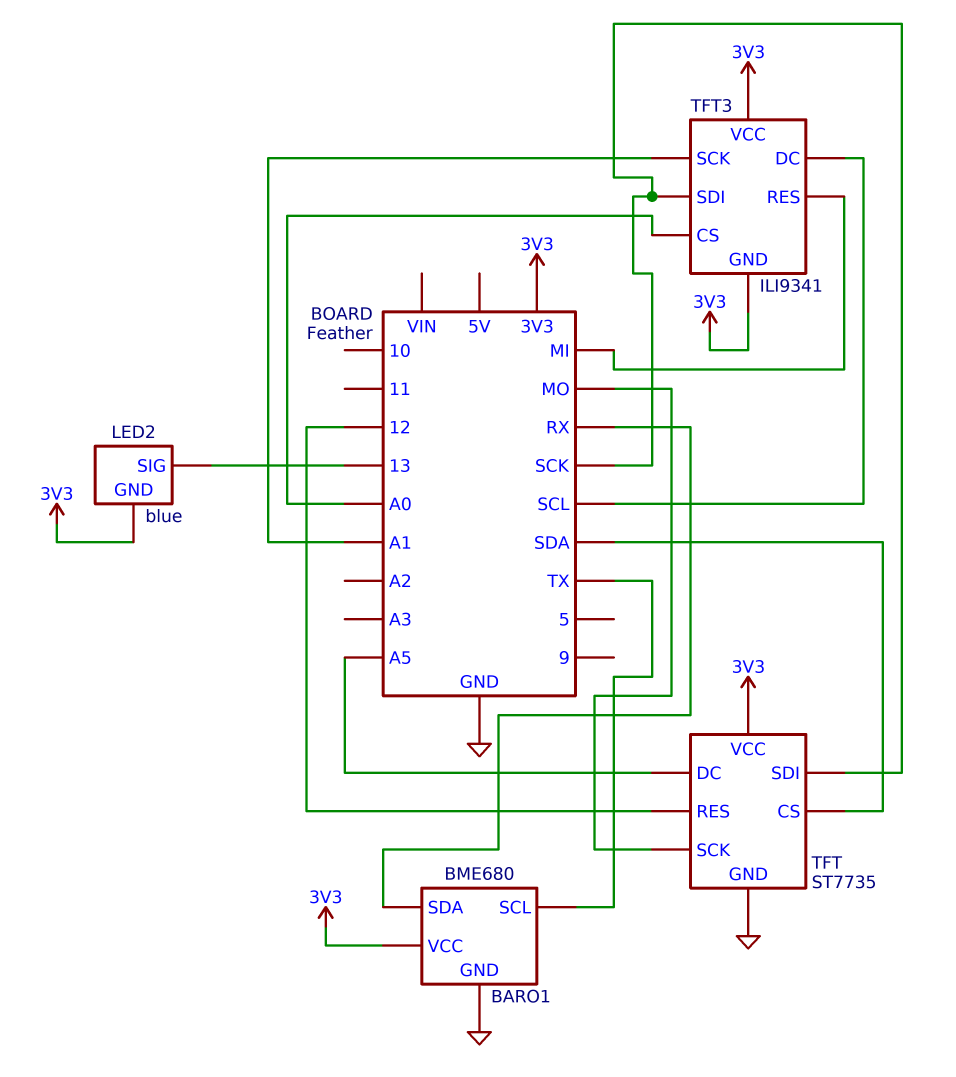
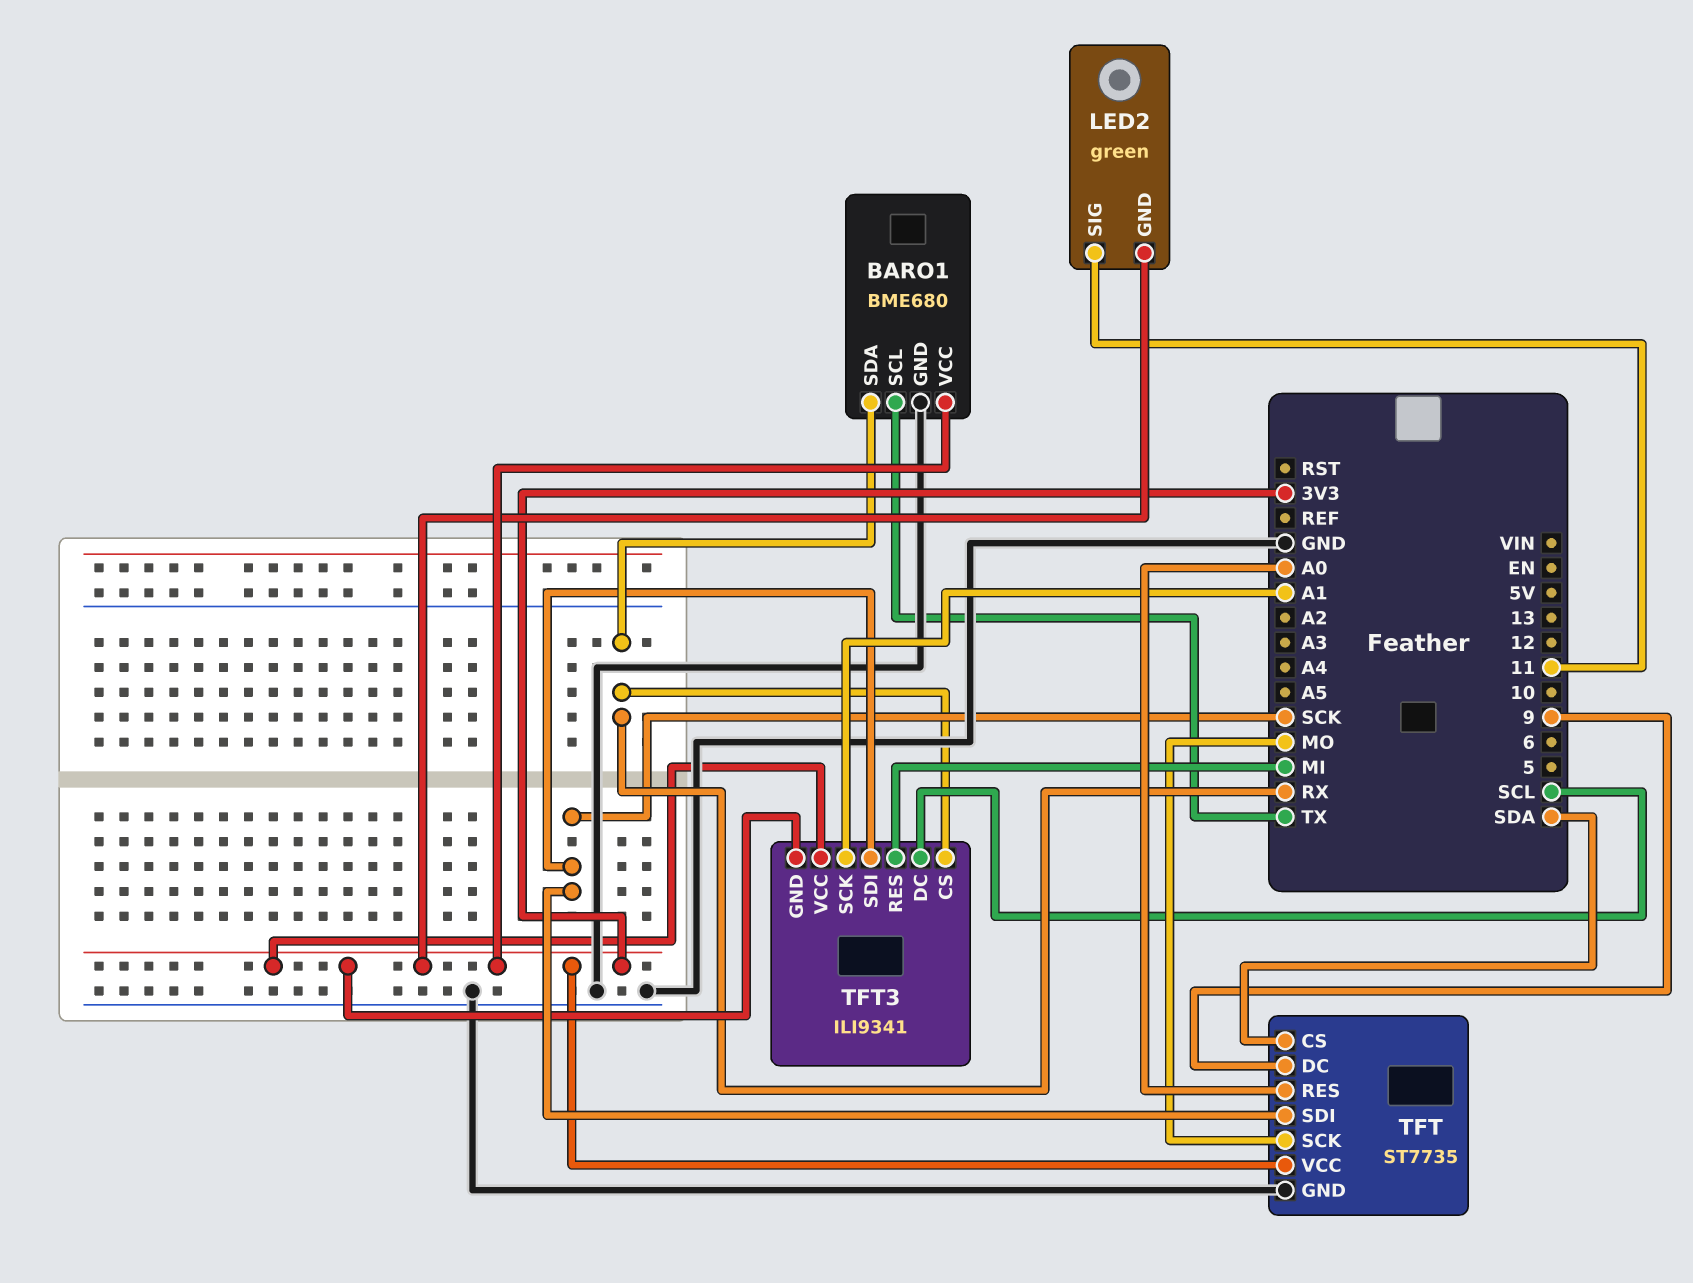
LED2: blue -> green
LED2 pin SIG: 13 -> 11
TFT pin DC: A5 -> 9
TFT pin RES: 12 -> A0
TFT3 pin CS: A0 -> RX

